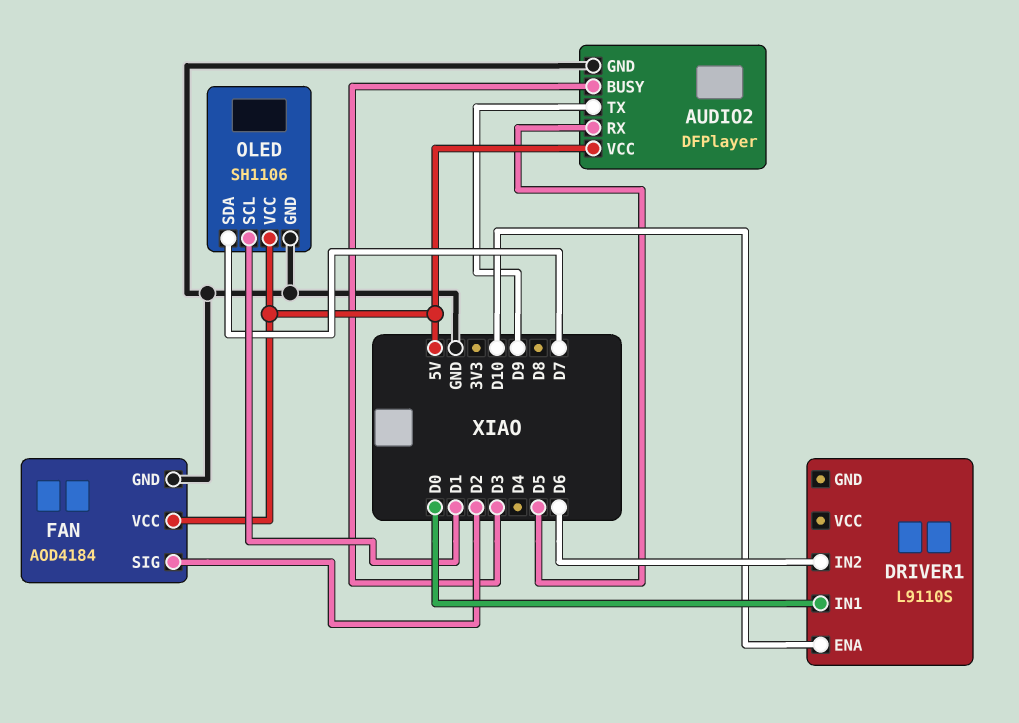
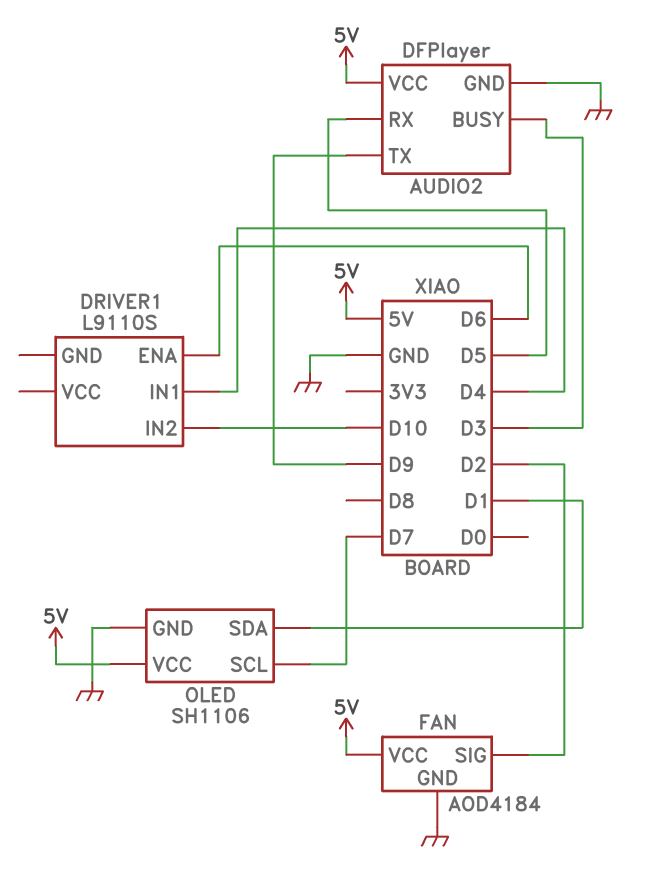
DRIVER1 pin ENA: D10 -> D6
DRIVER1 pin IN1: D0 -> D4
DRIVER1 pin IN2: D6 -> D10
OLED pin SCL: D1 -> D7
OLED pin SDA: D7 -> D1

